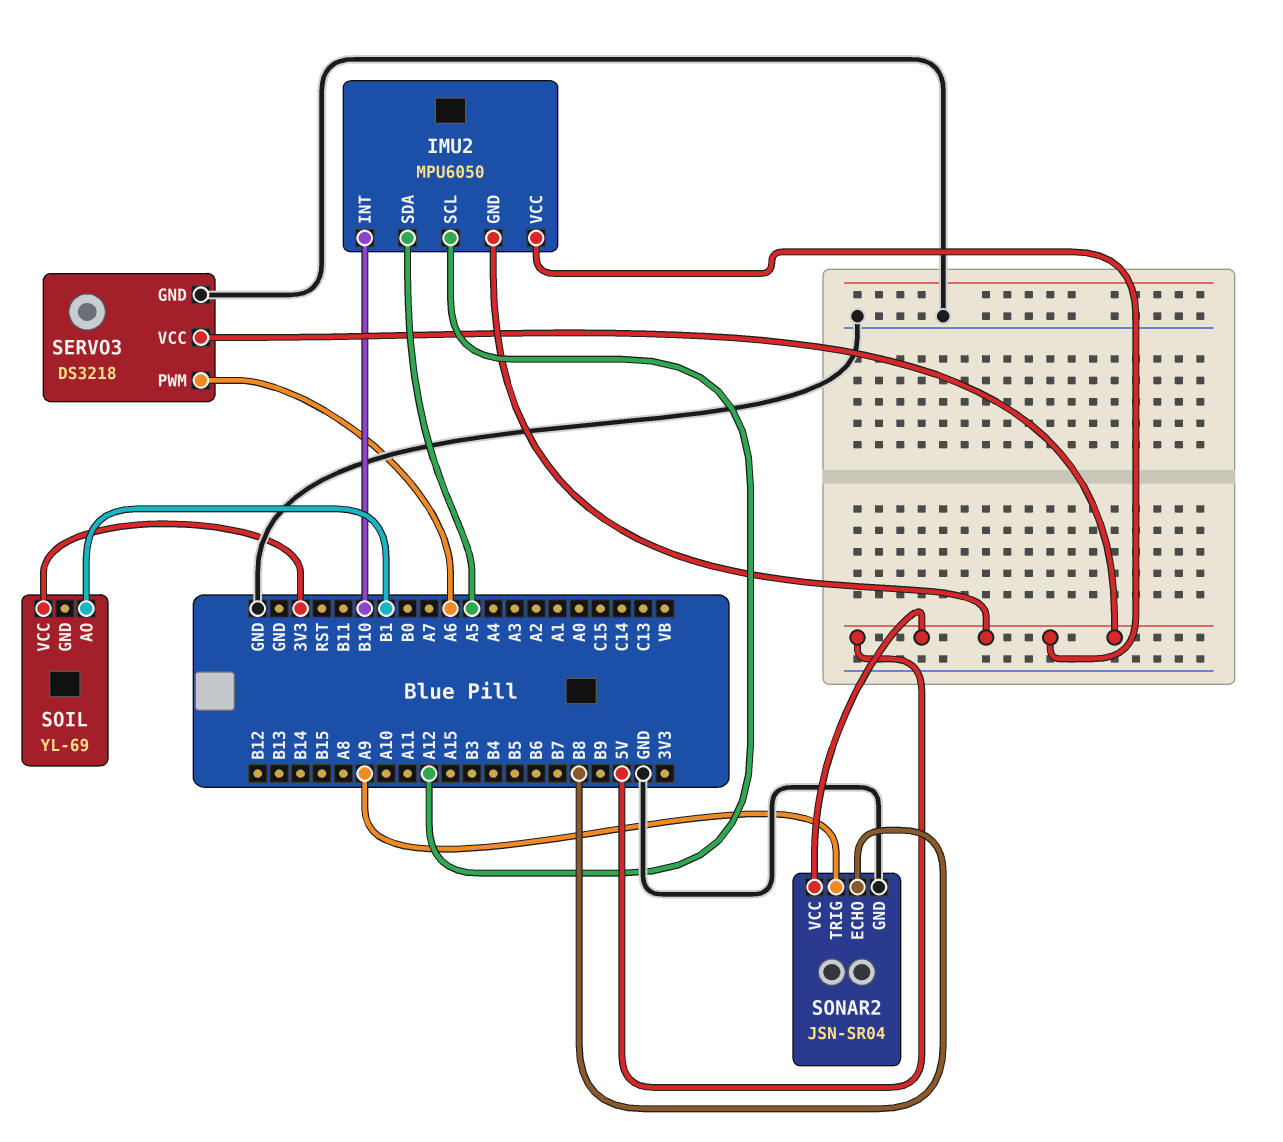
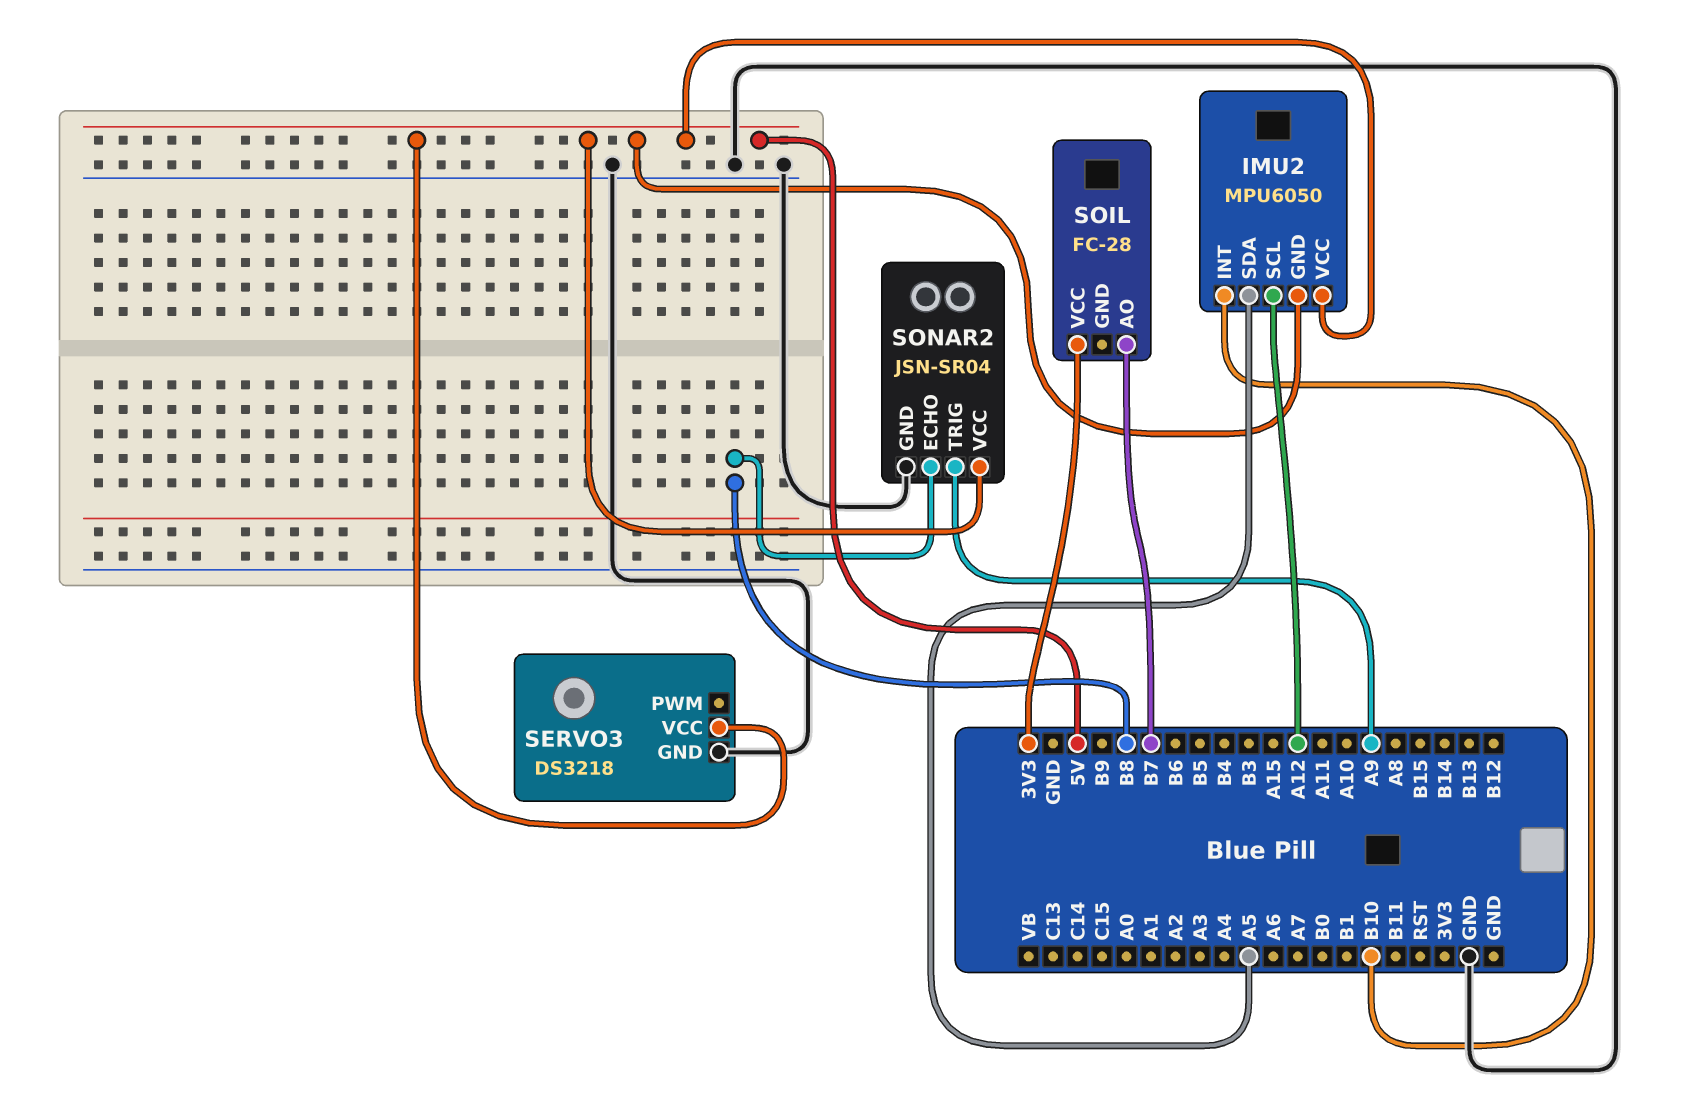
SERVO3 pin PWM: A6 -> none
SOIL: YL-69 -> FC-28
SOIL pin AO: B1 -> B7

